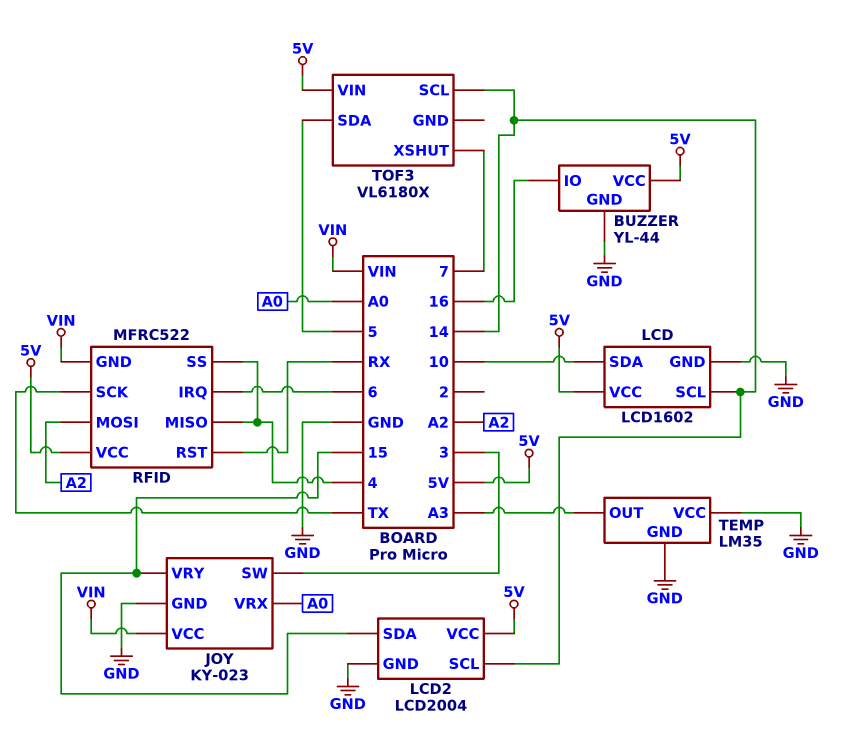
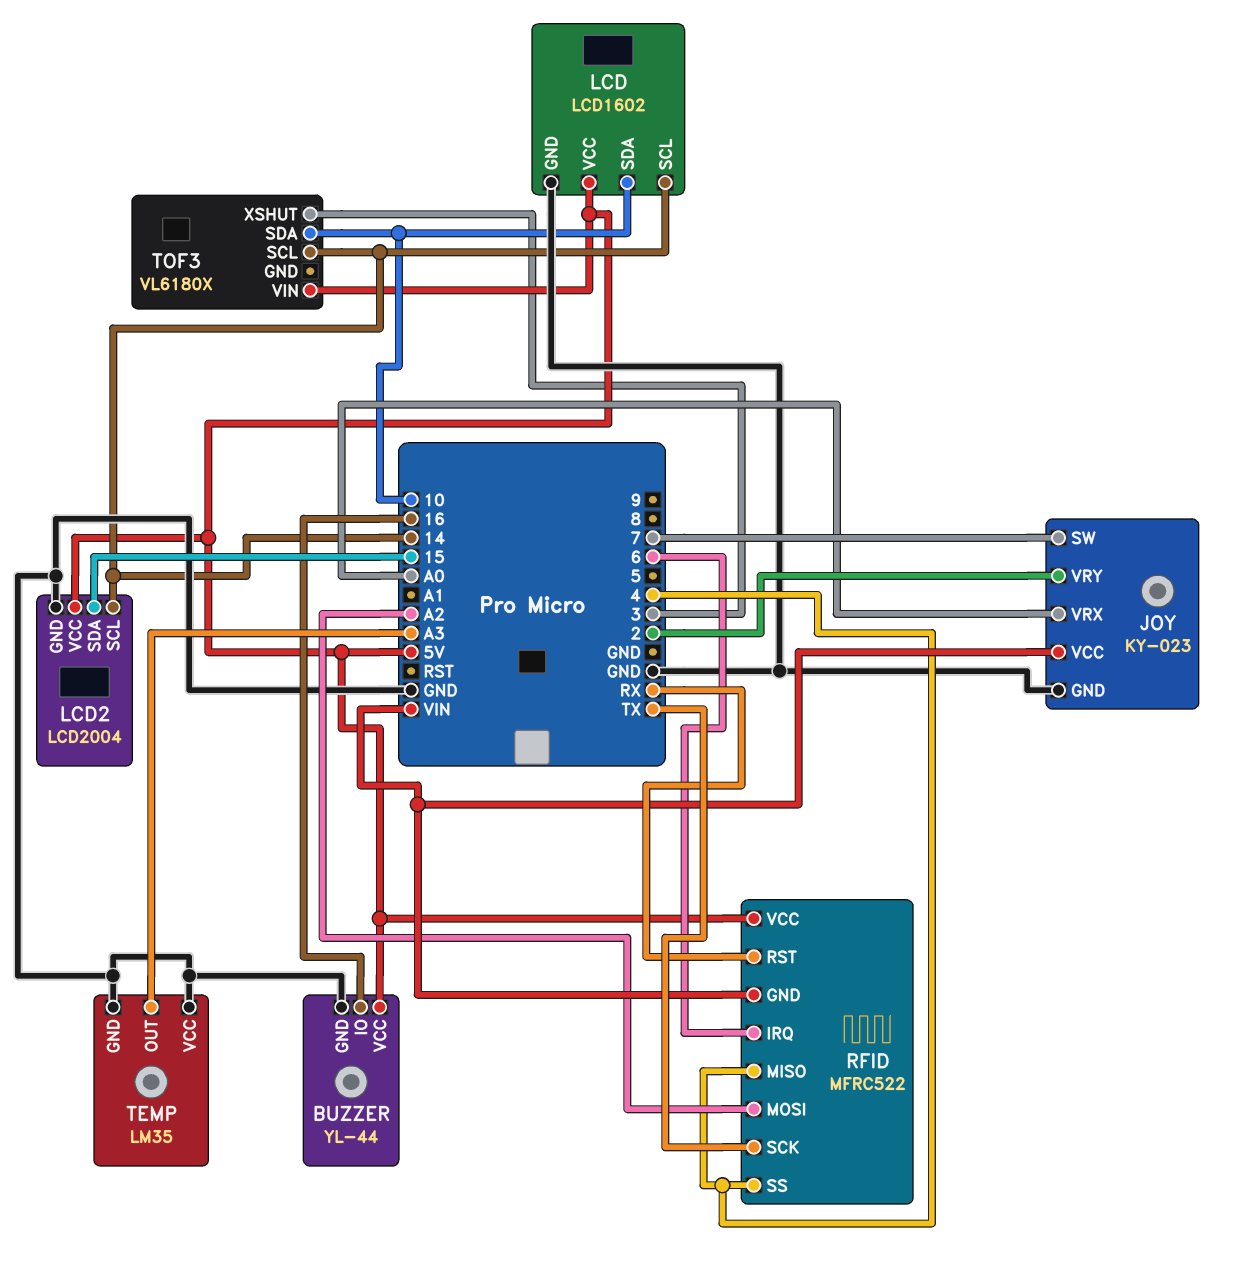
JOY pin SW: 3 -> 7
JOY pin VRY: 15 -> 2
TOF3 pin SDA: 5 -> 10
TOF3 pin XSHUT: 7 -> 3

